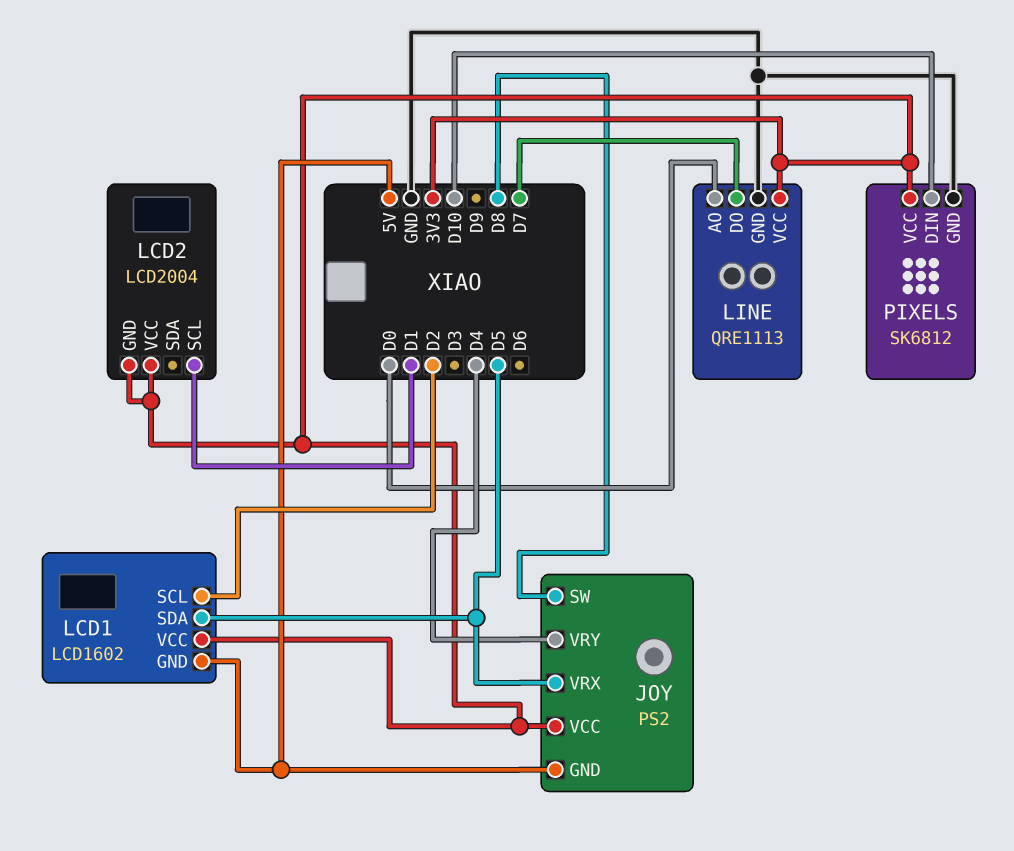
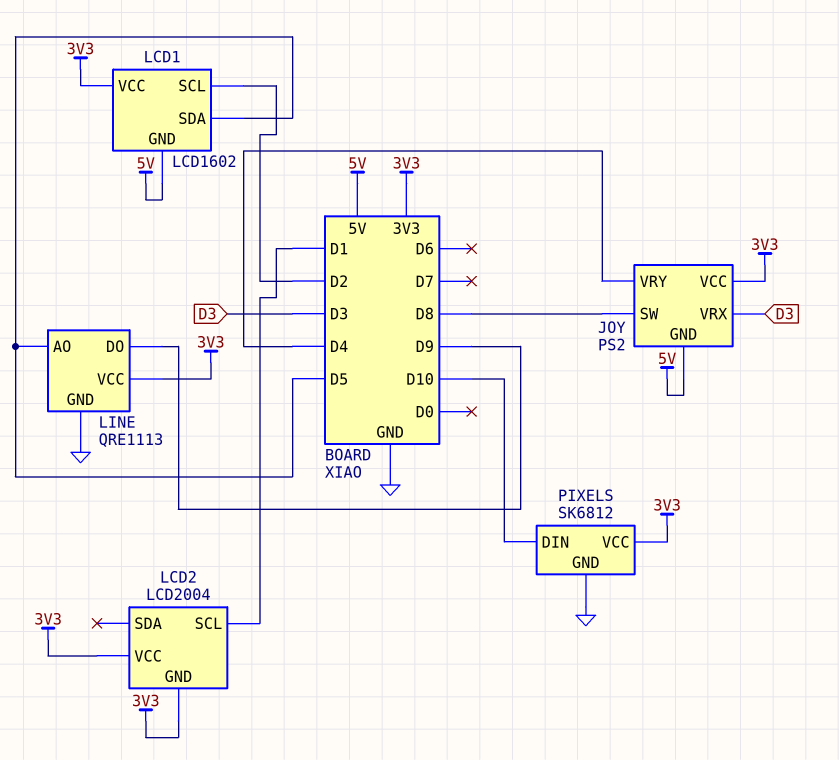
JOY pin VRX: D5 -> D3
LINE pin AO: D0 -> D5
LINE pin DO: D7 -> D9

